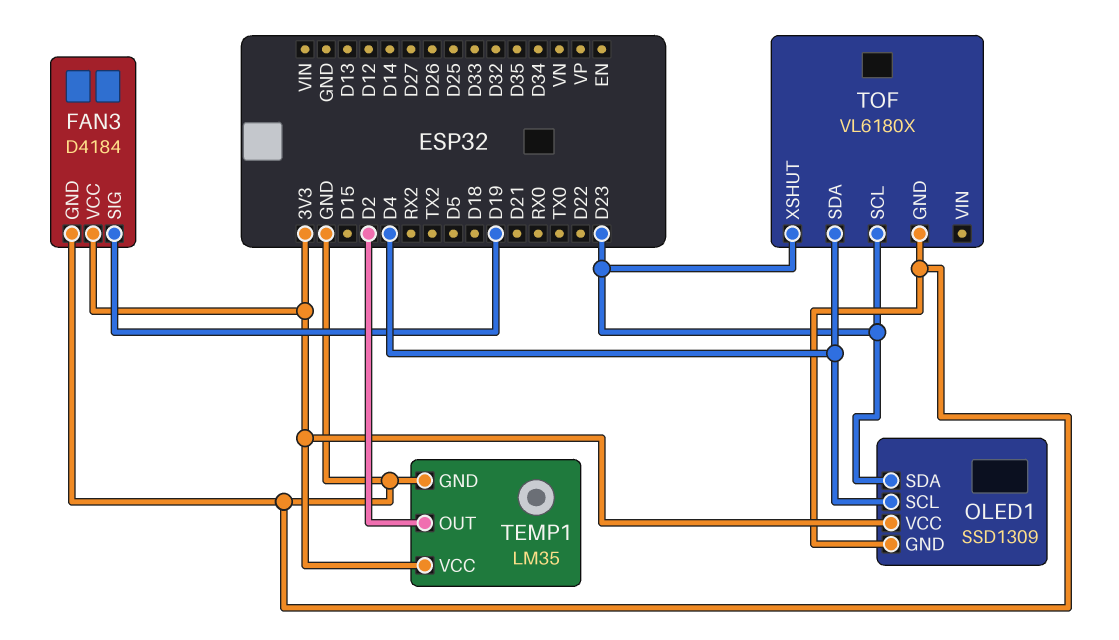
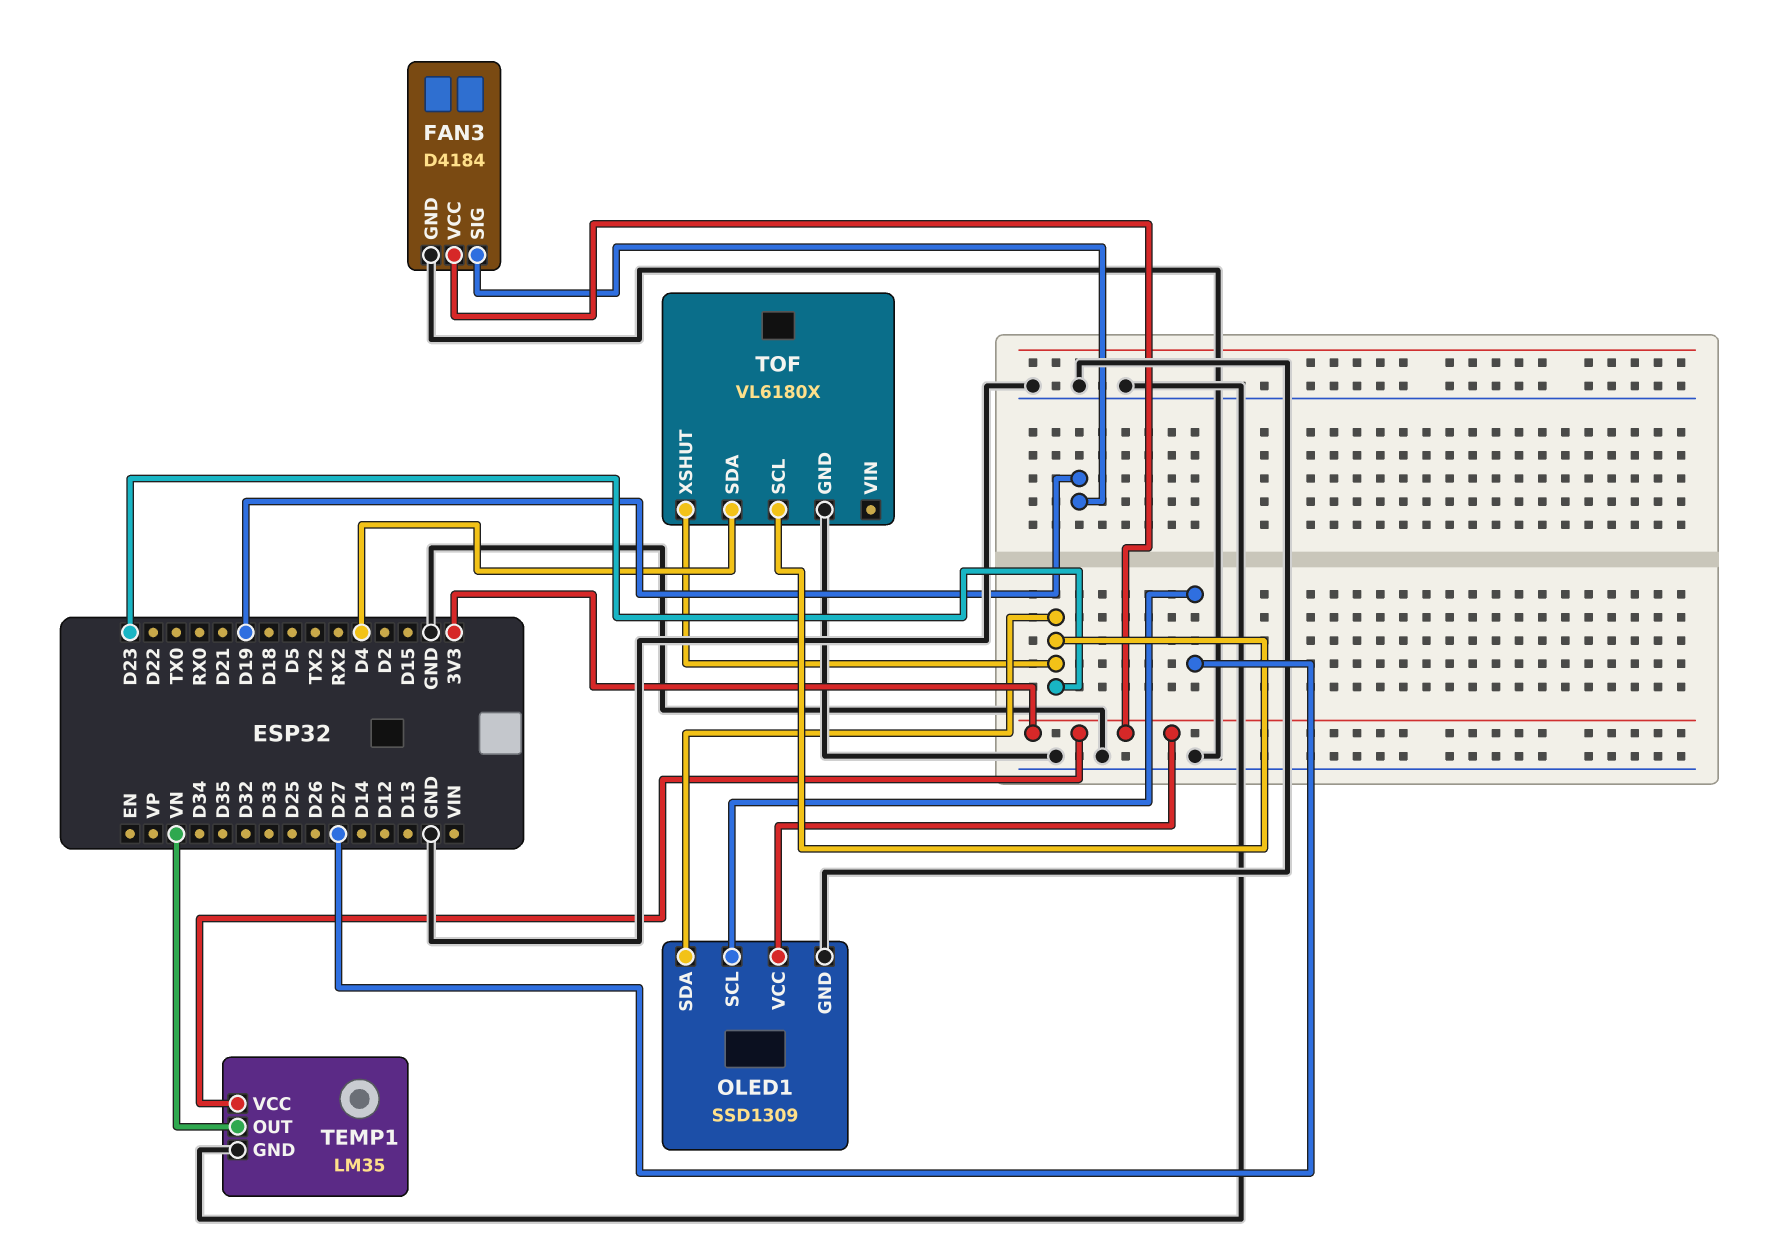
OLED1 pin SCL: D4 -> D27
TEMP1 pin OUT: D2 -> VN

